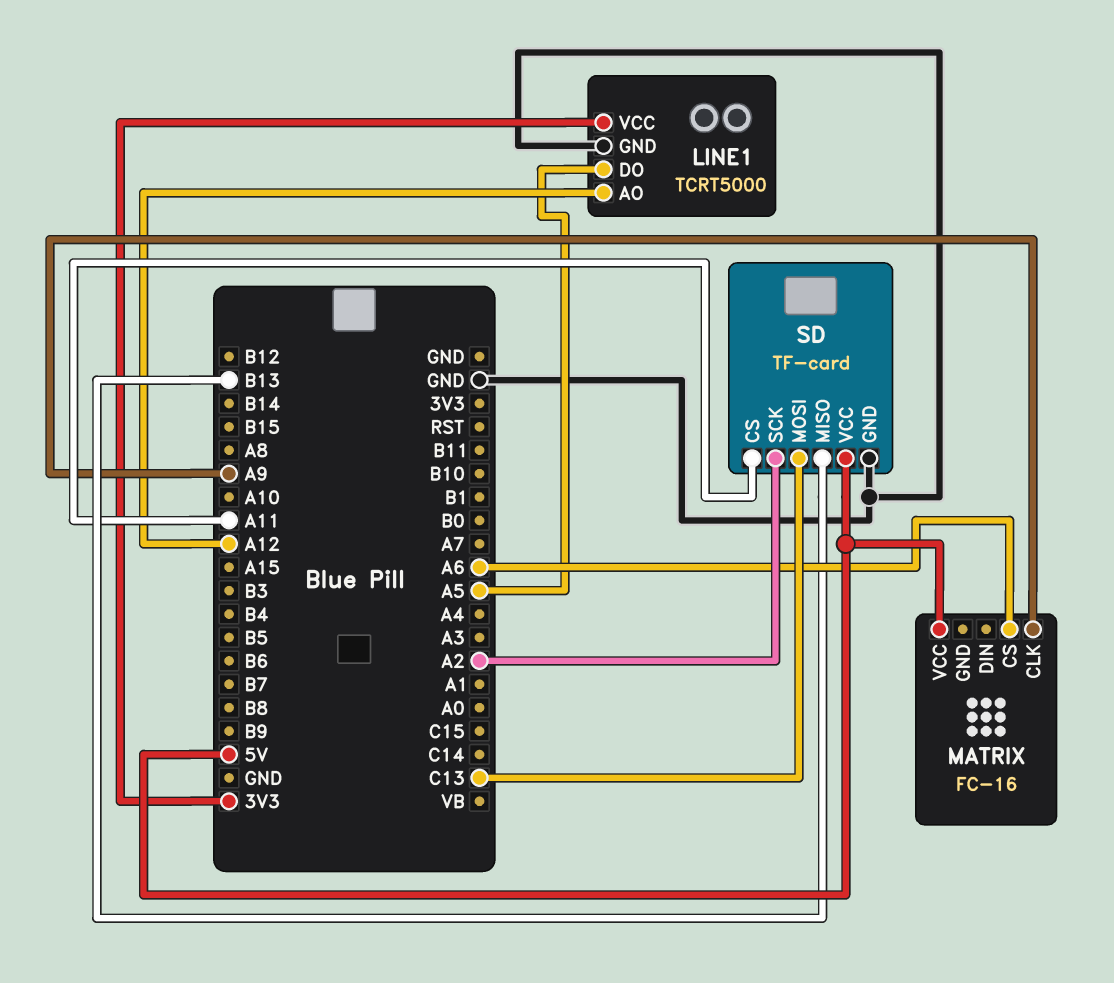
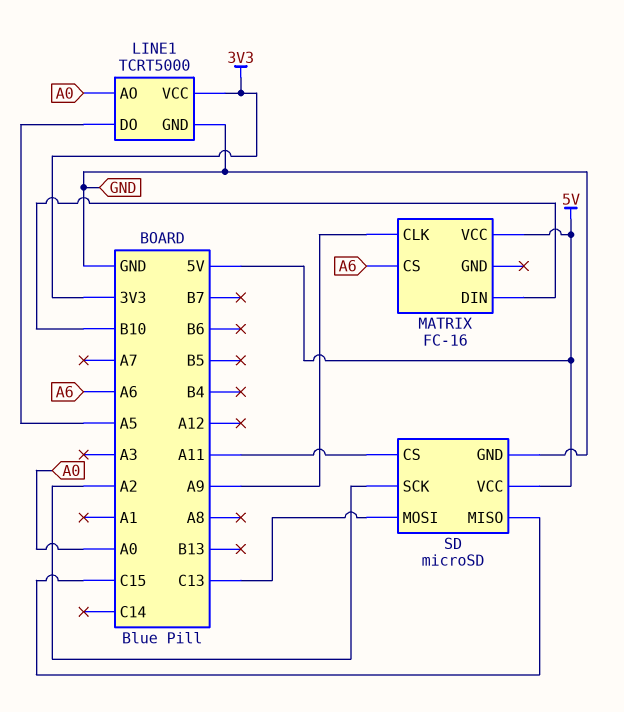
LINE1 pin AO: A12 -> A0
MATRIX pin DIN: none -> B10
SD: TF-card -> microSD
SD pin MISO: B13 -> C15

